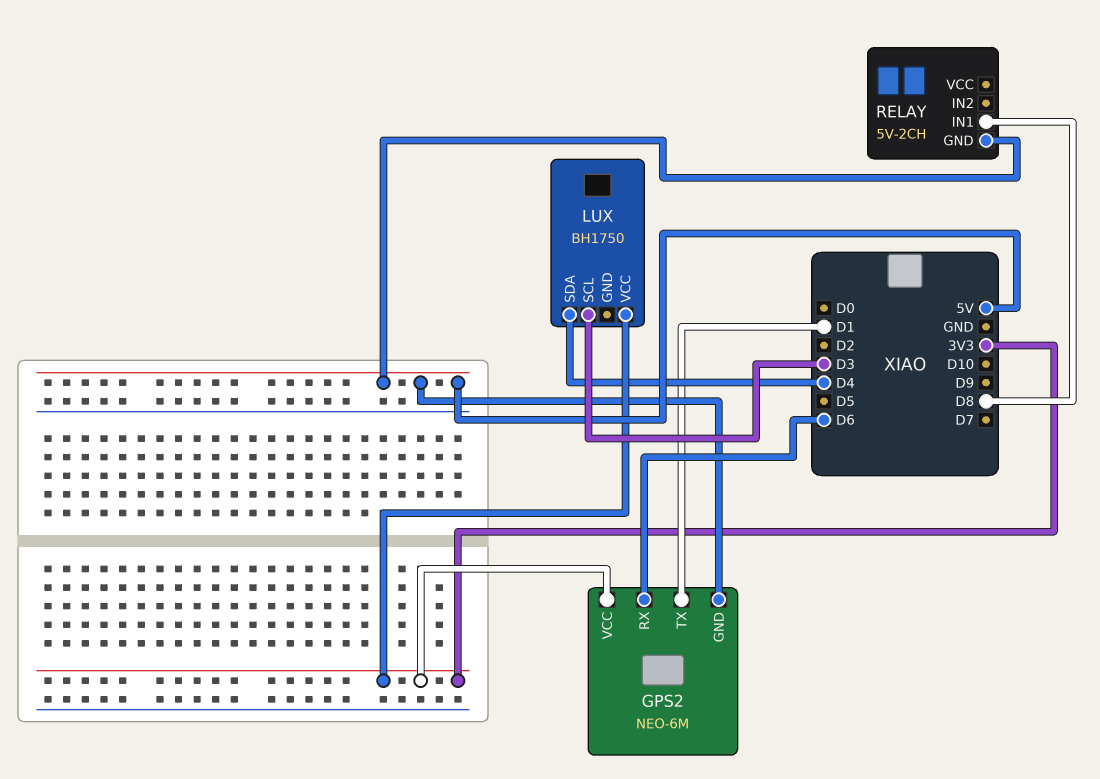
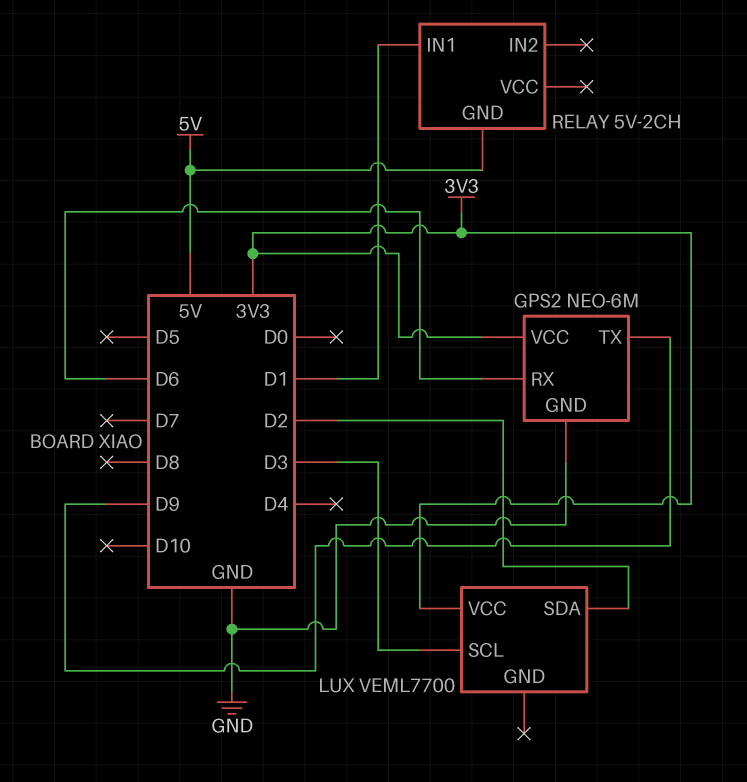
GPS2 pin GND: 5V -> GND
GPS2 pin TX: D1 -> D9
LUX: BH1750 -> VEML7700
LUX pin SDA: D4 -> D2
RELAY pin IN1: D8 -> D1

